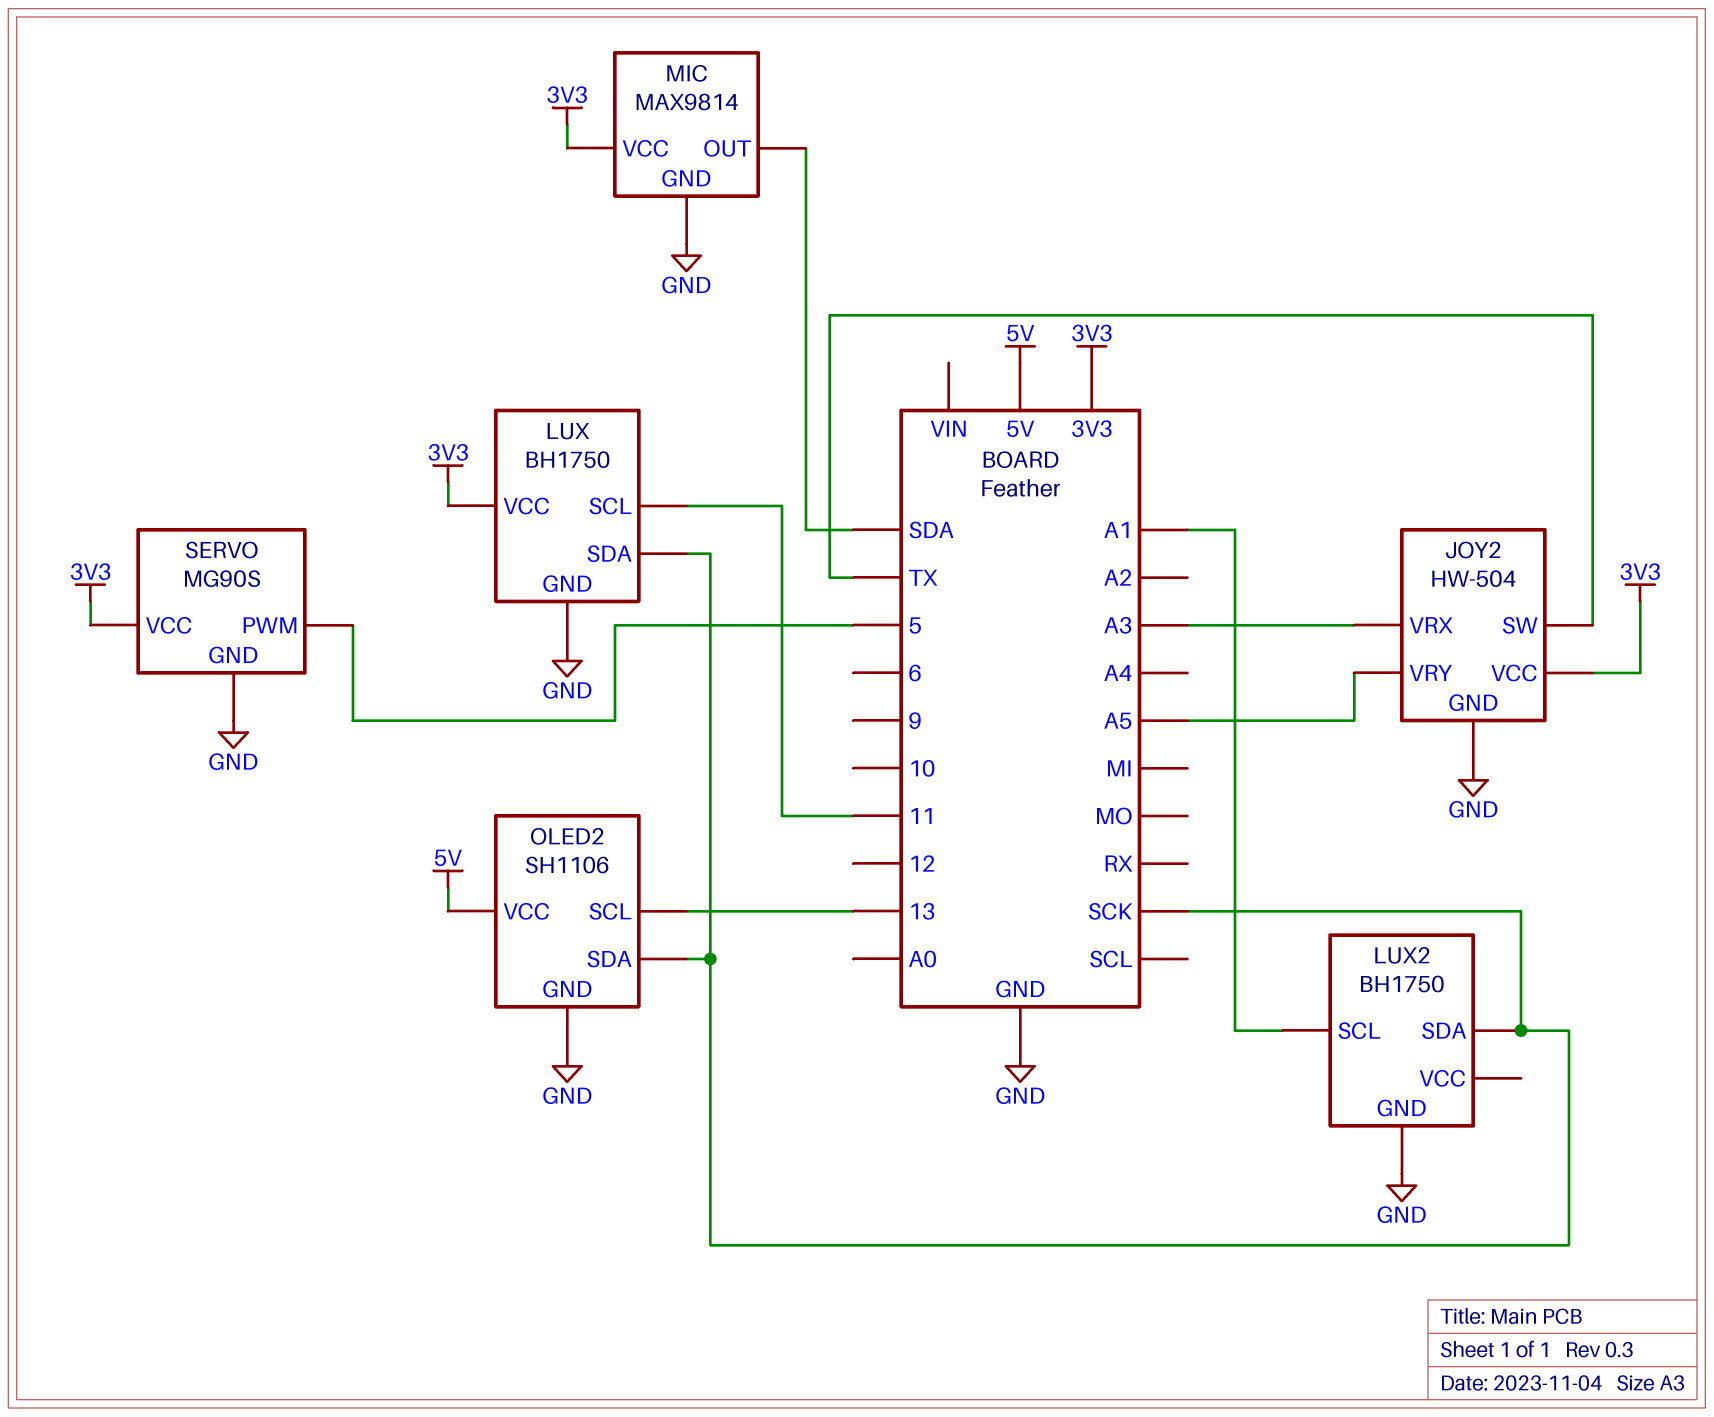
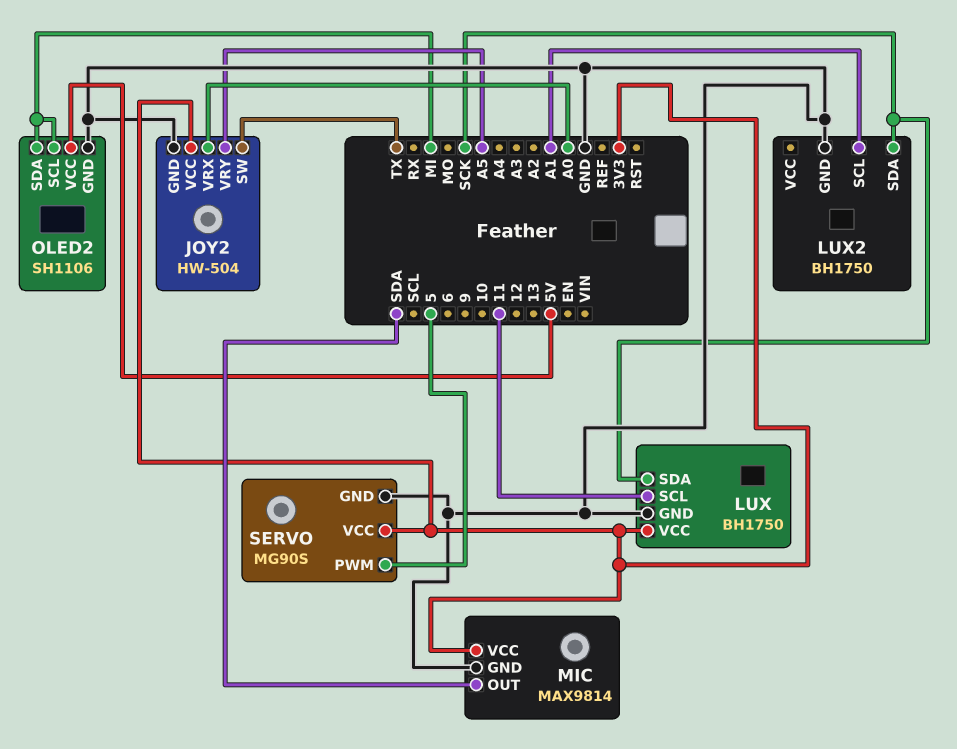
JOY2 pin VRX: A3 -> A0
OLED2 pin SCL: 13 -> MI
OLED2 pin SDA: SCK -> MI

